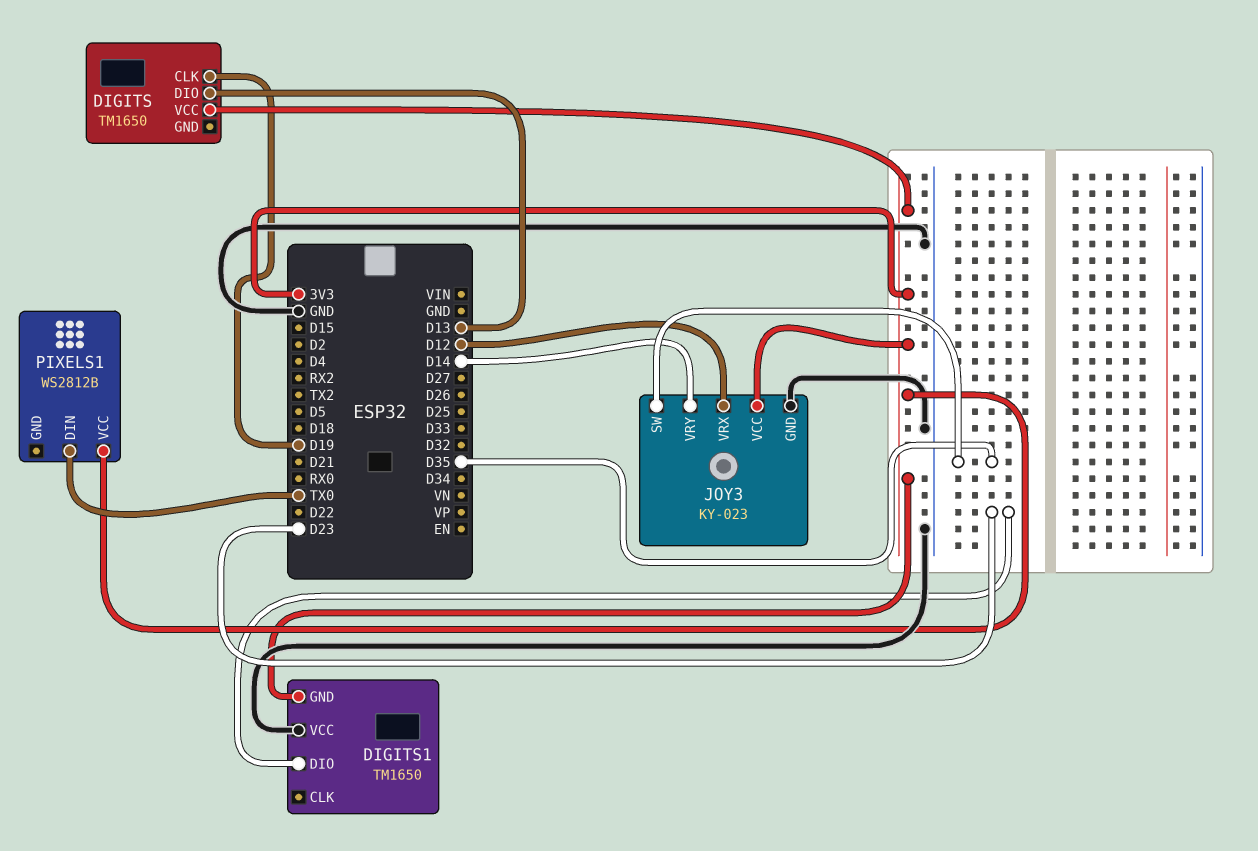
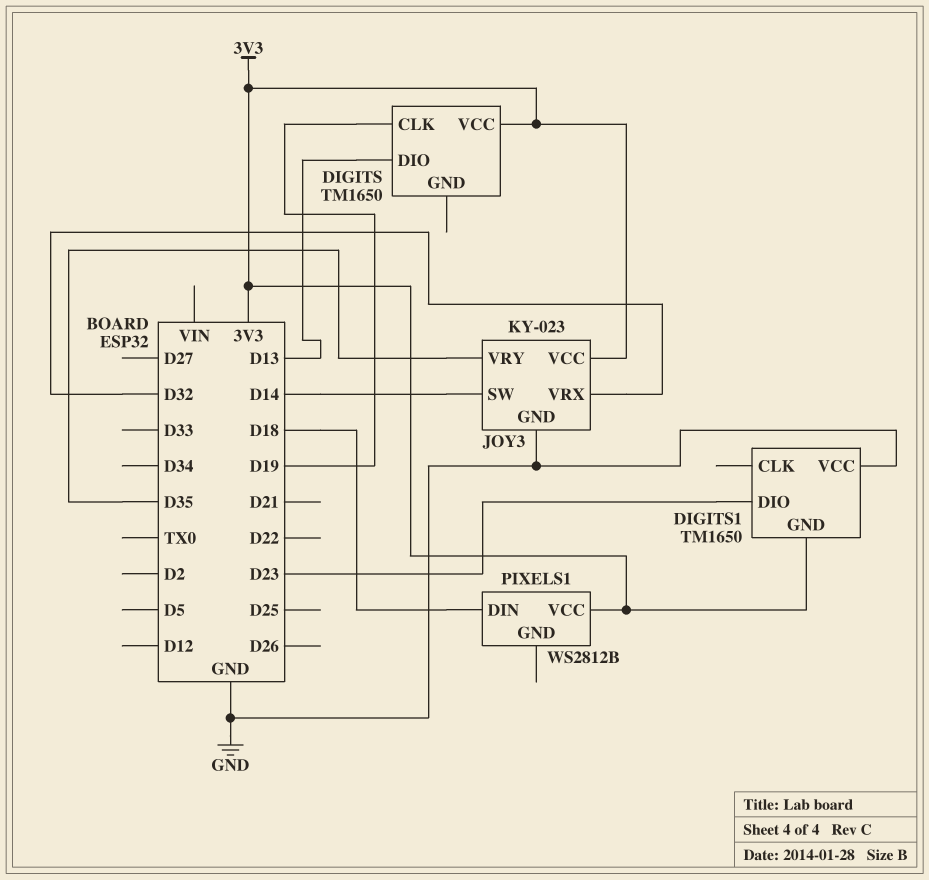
JOY3 pin SW: D35 -> D14
JOY3 pin VRX: D12 -> D32
JOY3 pin VRY: D14 -> D35
PIXELS1 pin DIN: TX0 -> D18

